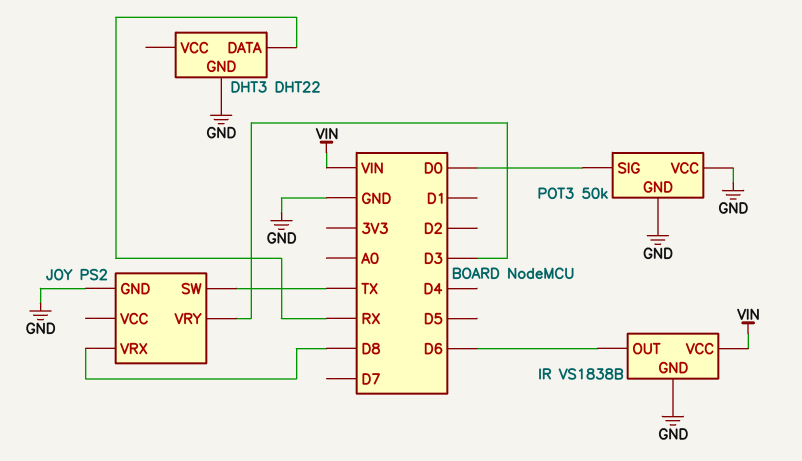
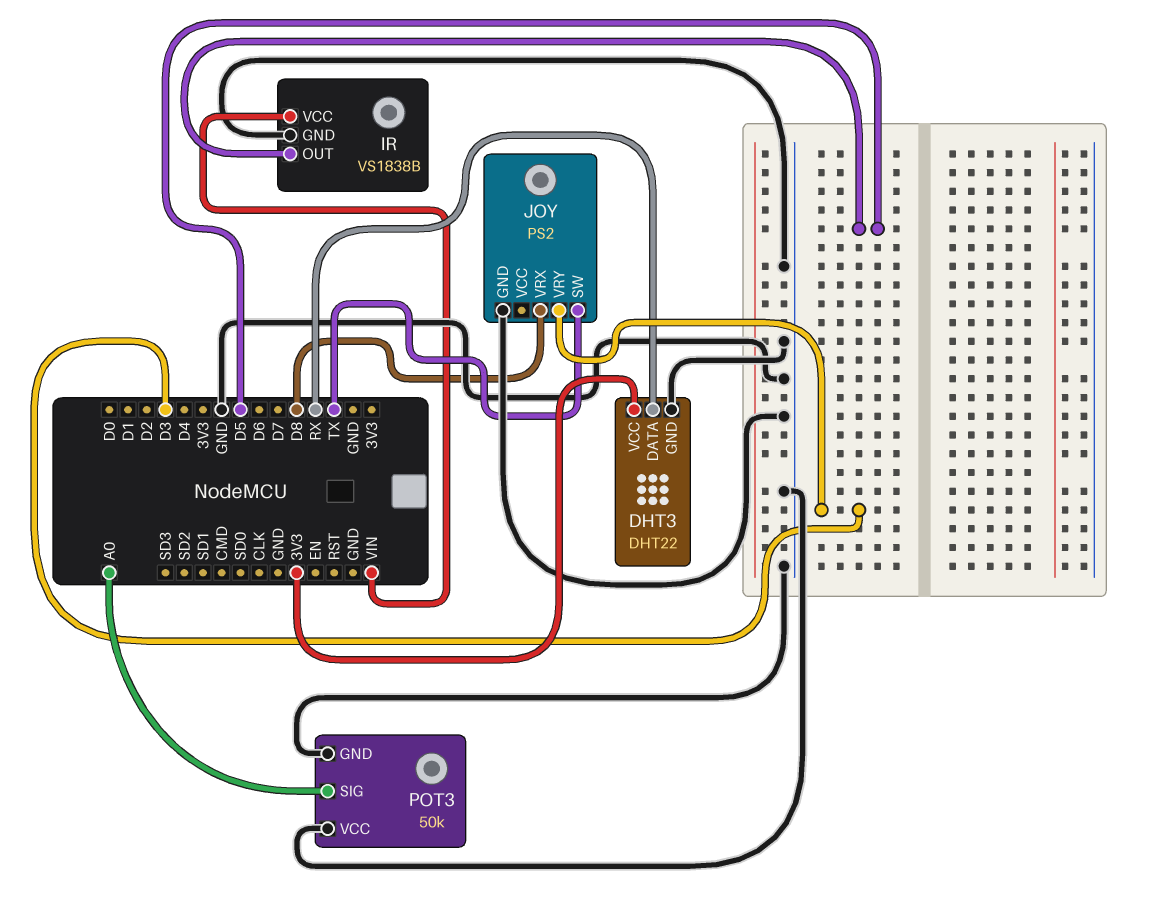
DHT3 pin VCC: none -> 3V3
IR pin OUT: D6 -> D5
POT3 pin SIG: D0 -> A0

